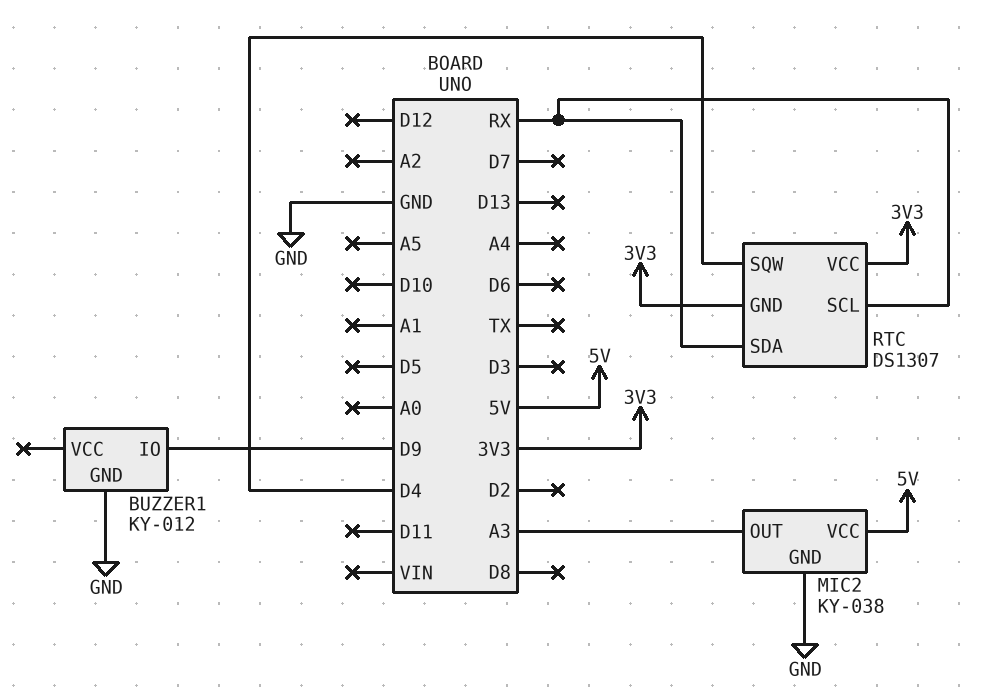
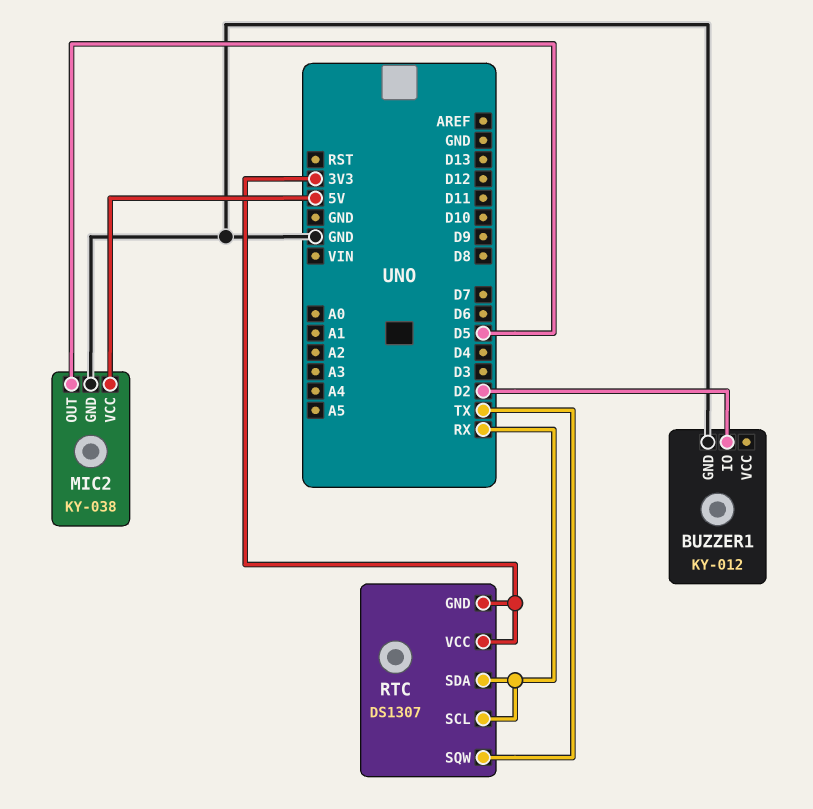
BUZZER1 pin IO: D9 -> D2
MIC2 pin OUT: A3 -> D5
RTC pin SQW: D4 -> TX

